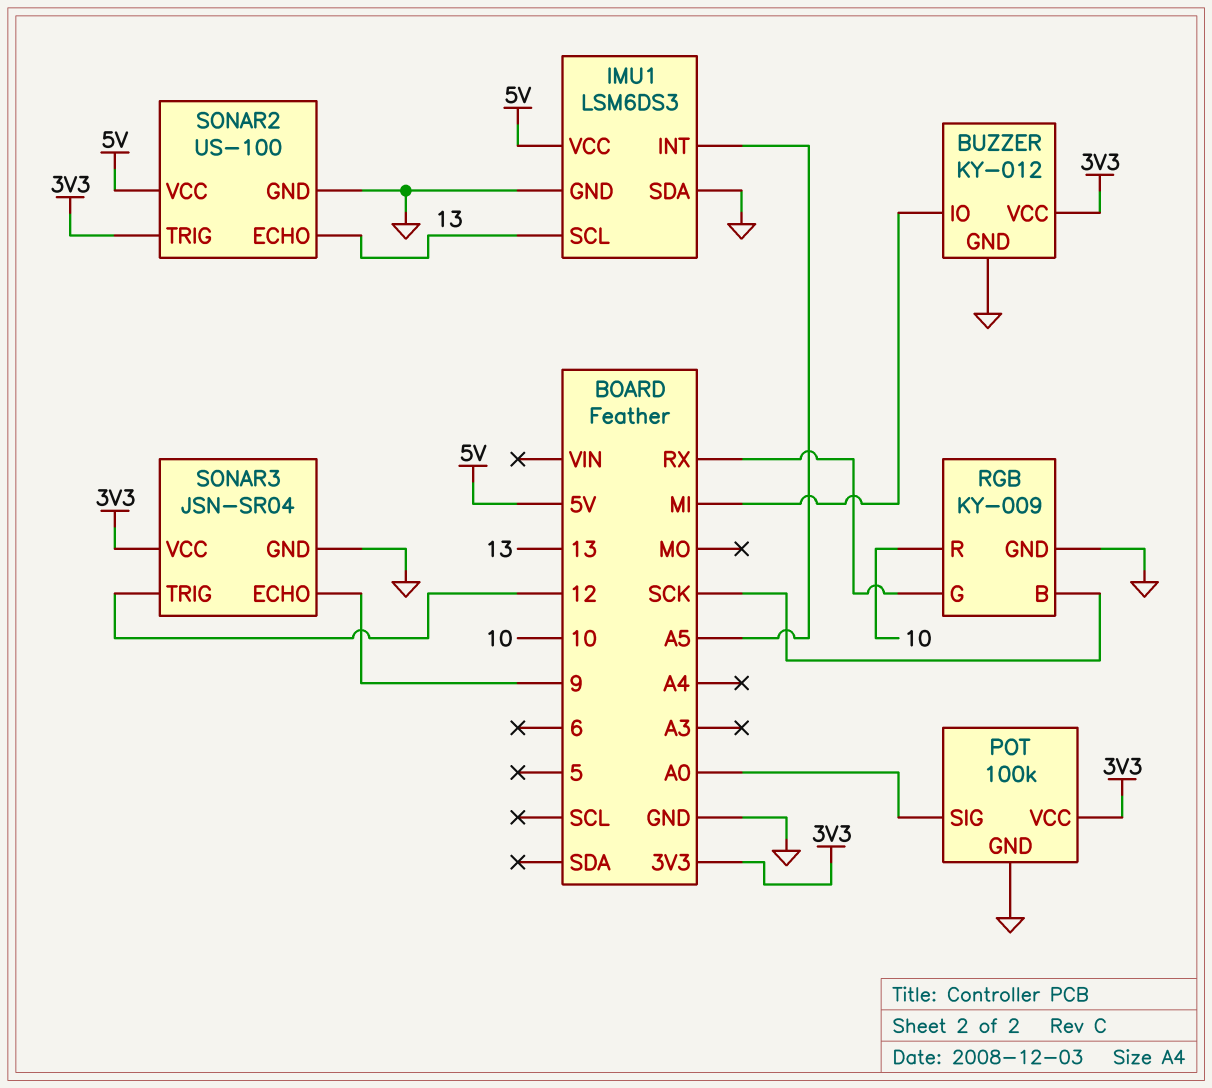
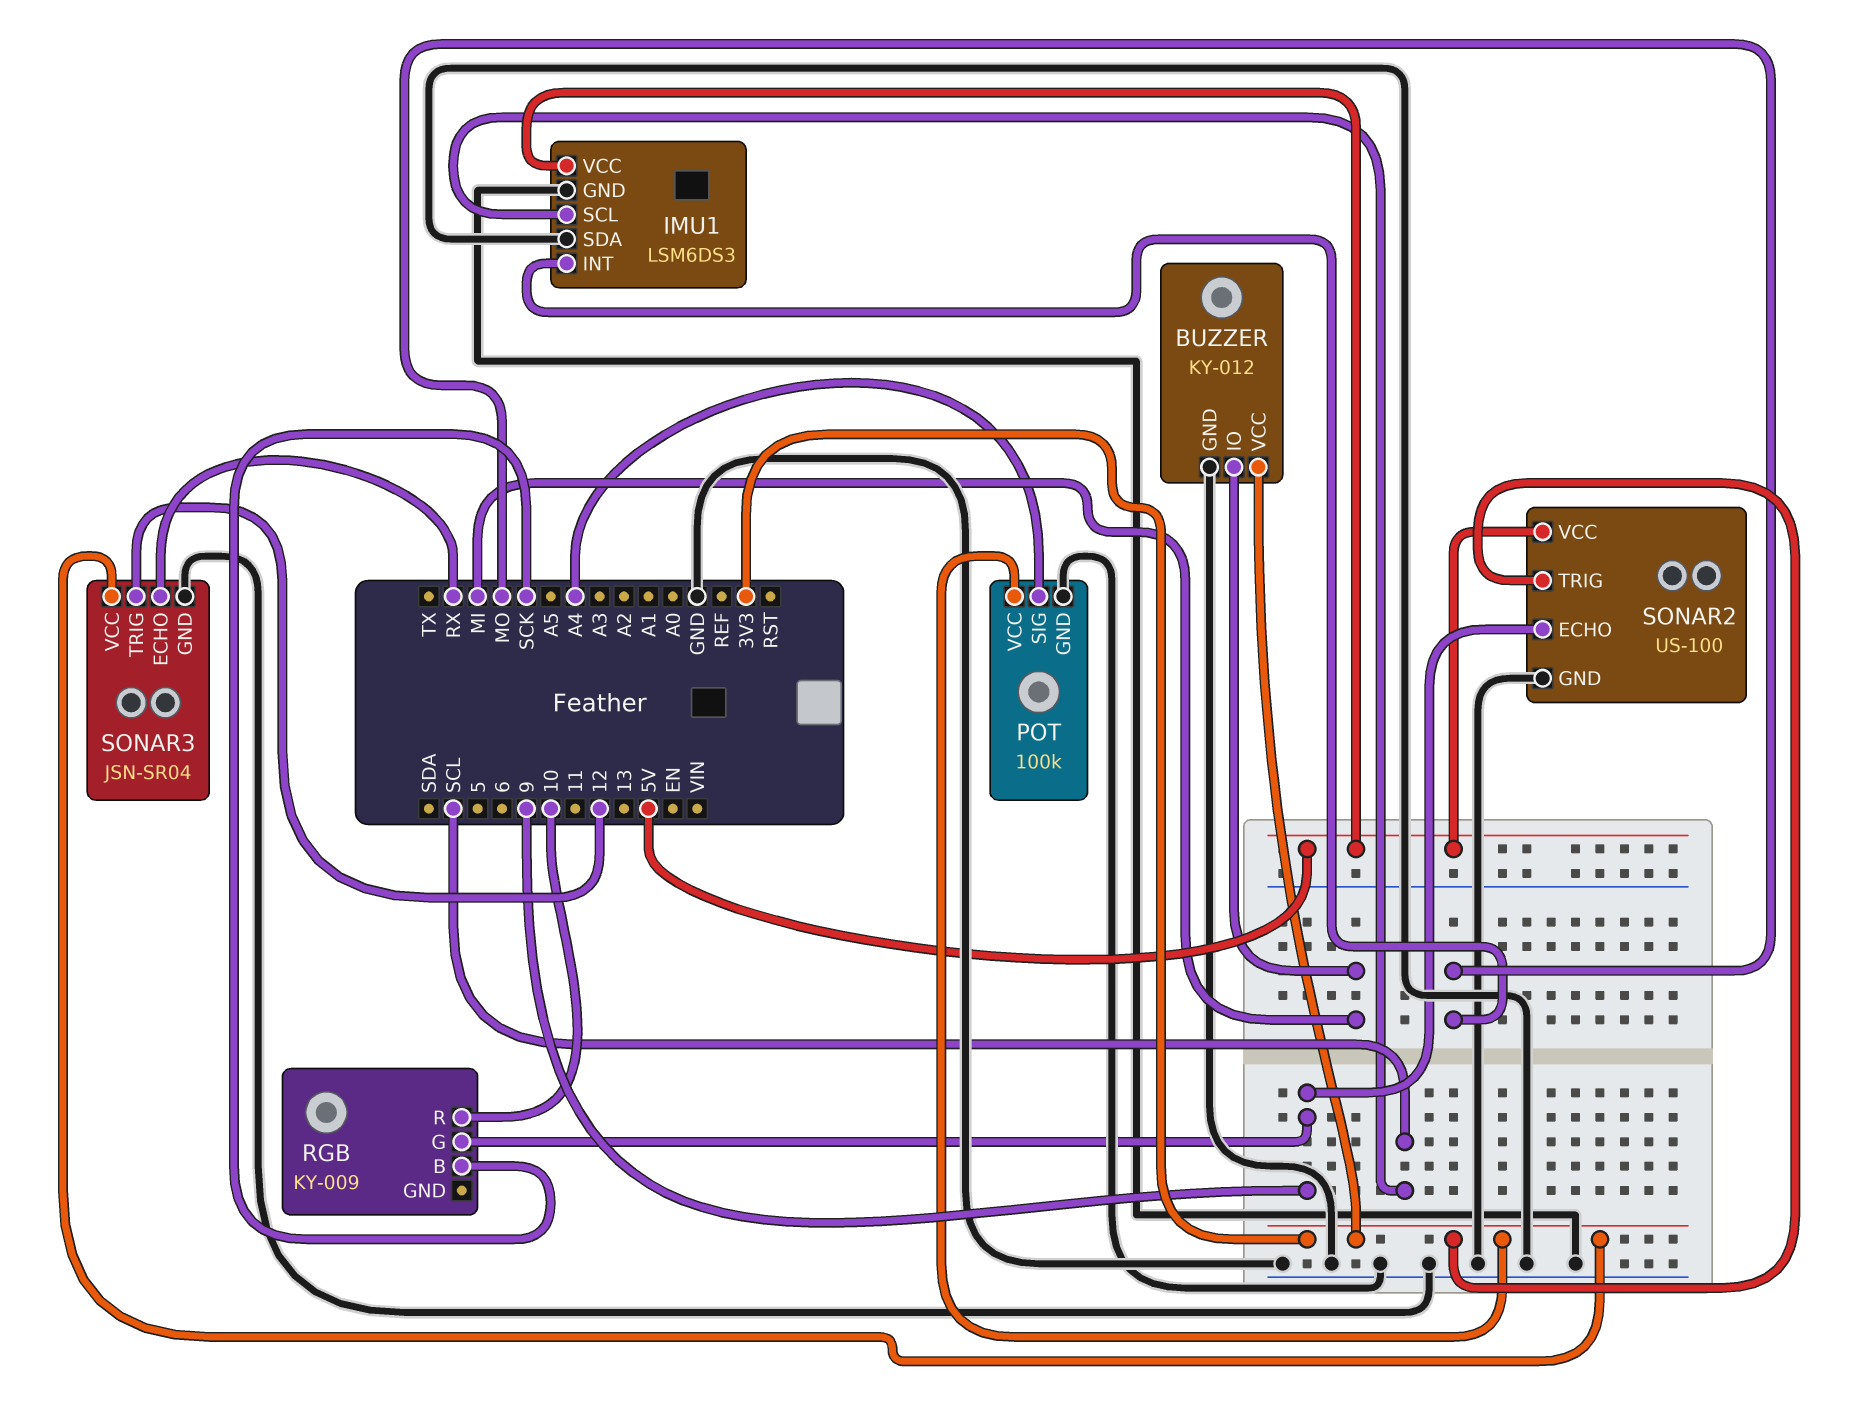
IMU1 pin INT: A5 -> MO
IMU1 pin SCL: 13 -> SCL
POT pin SIG: A0 -> A4
RGB pin G: RX -> 9
RGB pin GND: GND -> none
SONAR2 pin ECHO: 13 -> 9
SONAR3 pin ECHO: 9 -> RX

